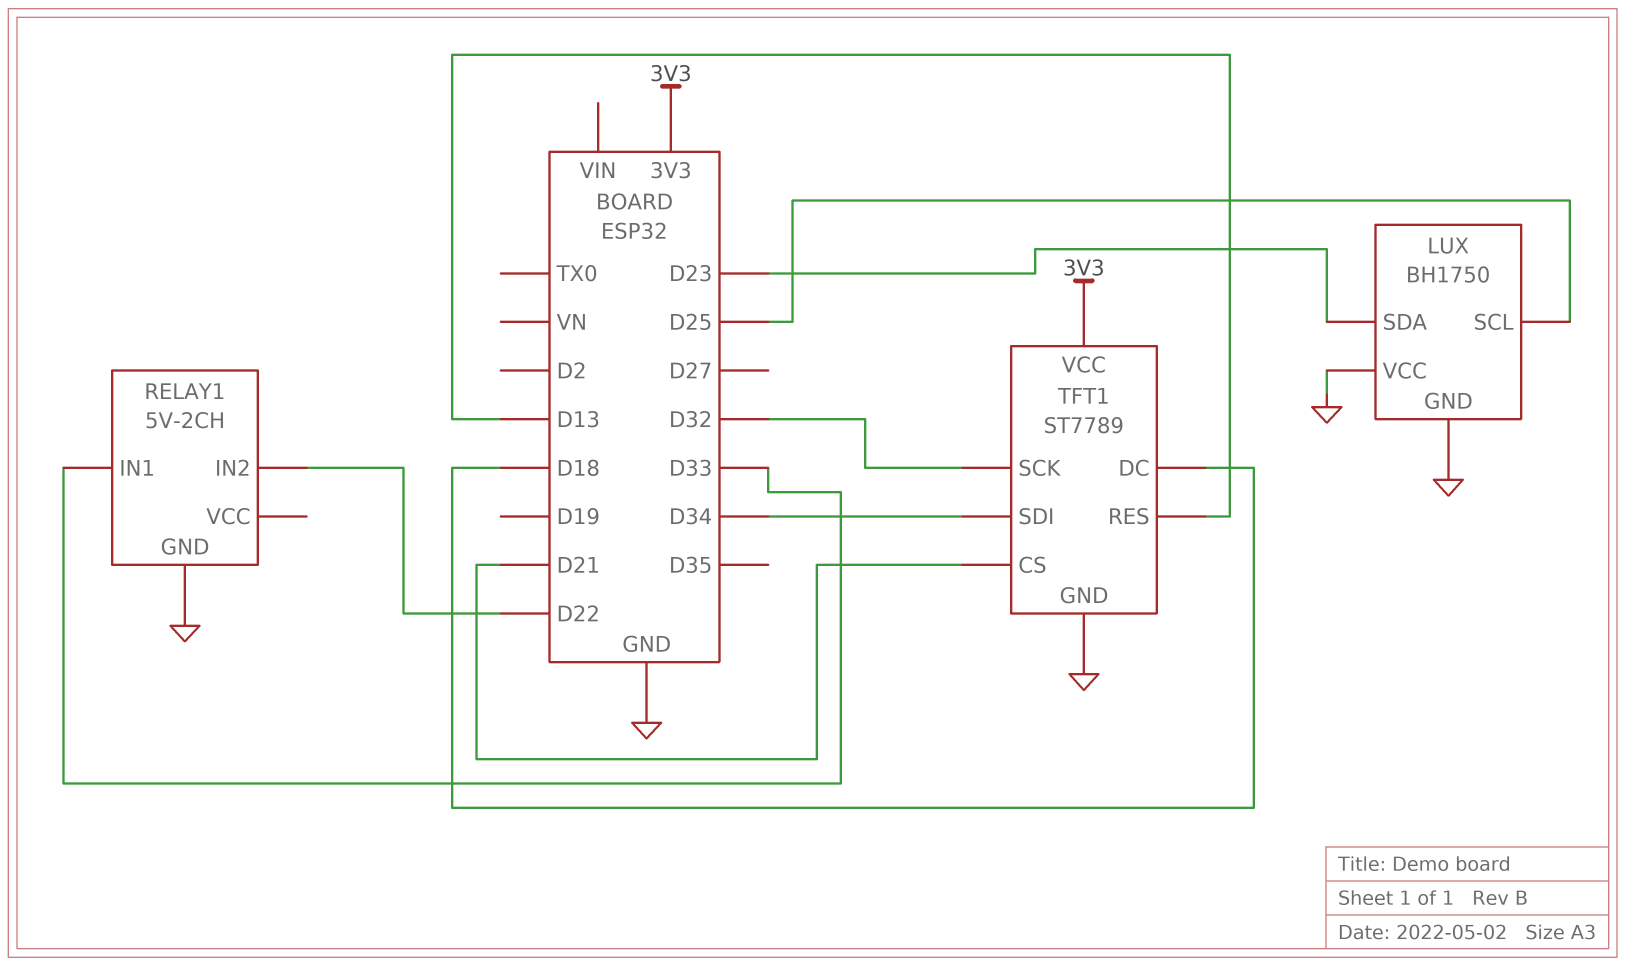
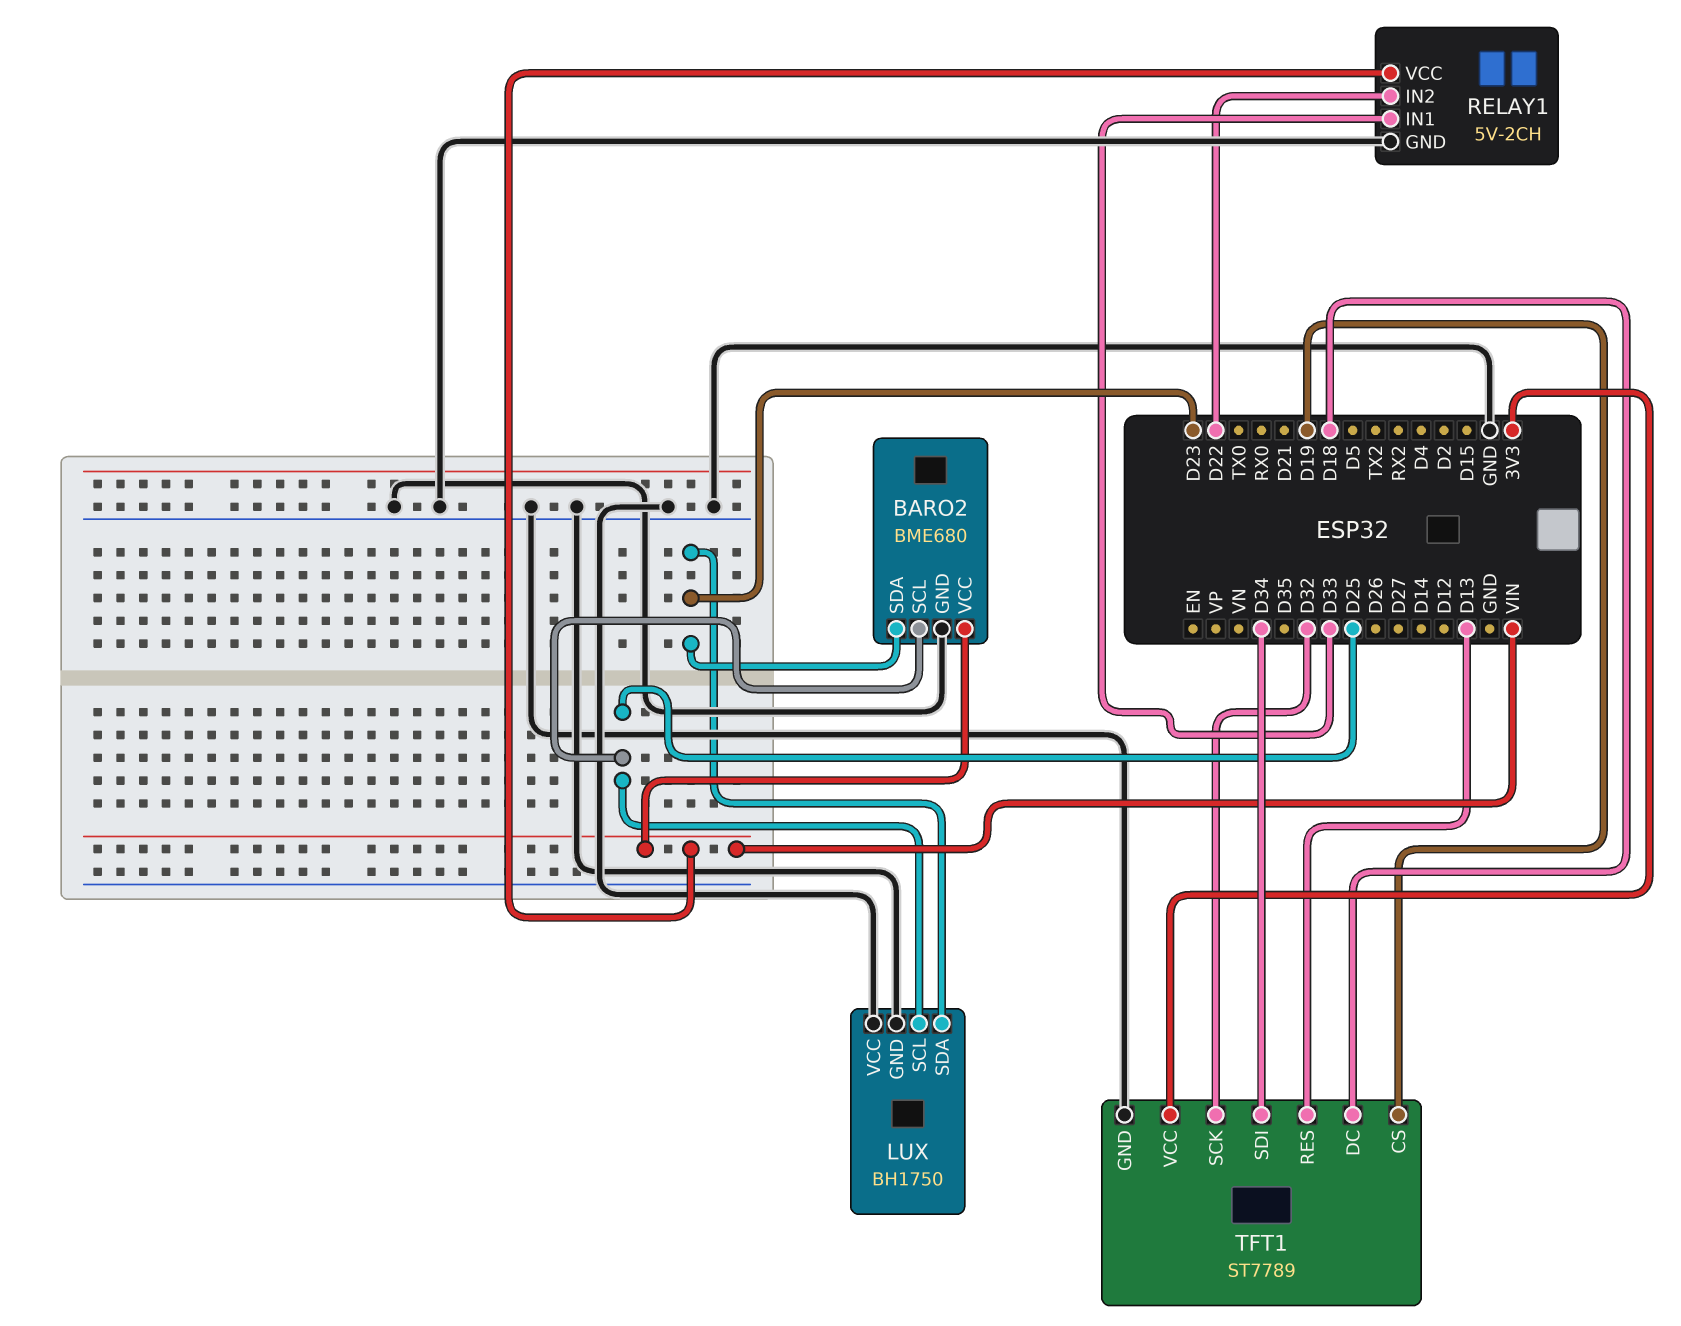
BARO2: none -> BME680
BARO2 pin GND: none -> GND
BARO2 pin SCL: none -> D25
BARO2 pin SDA: none -> D23
BARO2 pin VCC: none -> VIN
RELAY1 pin VCC: none -> VIN
TFT1 pin CS: D21 -> D19

